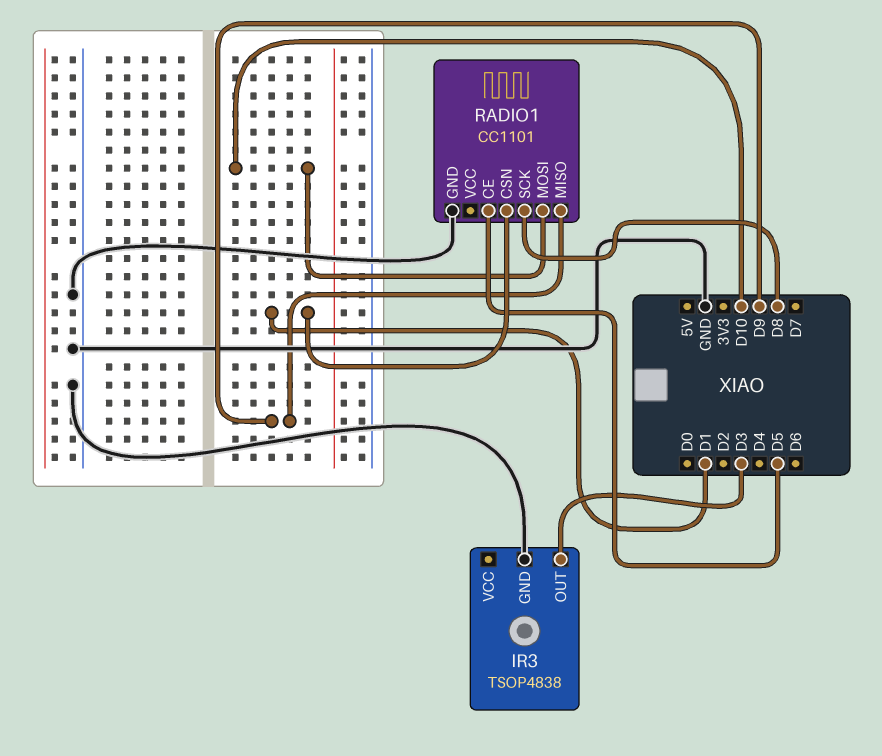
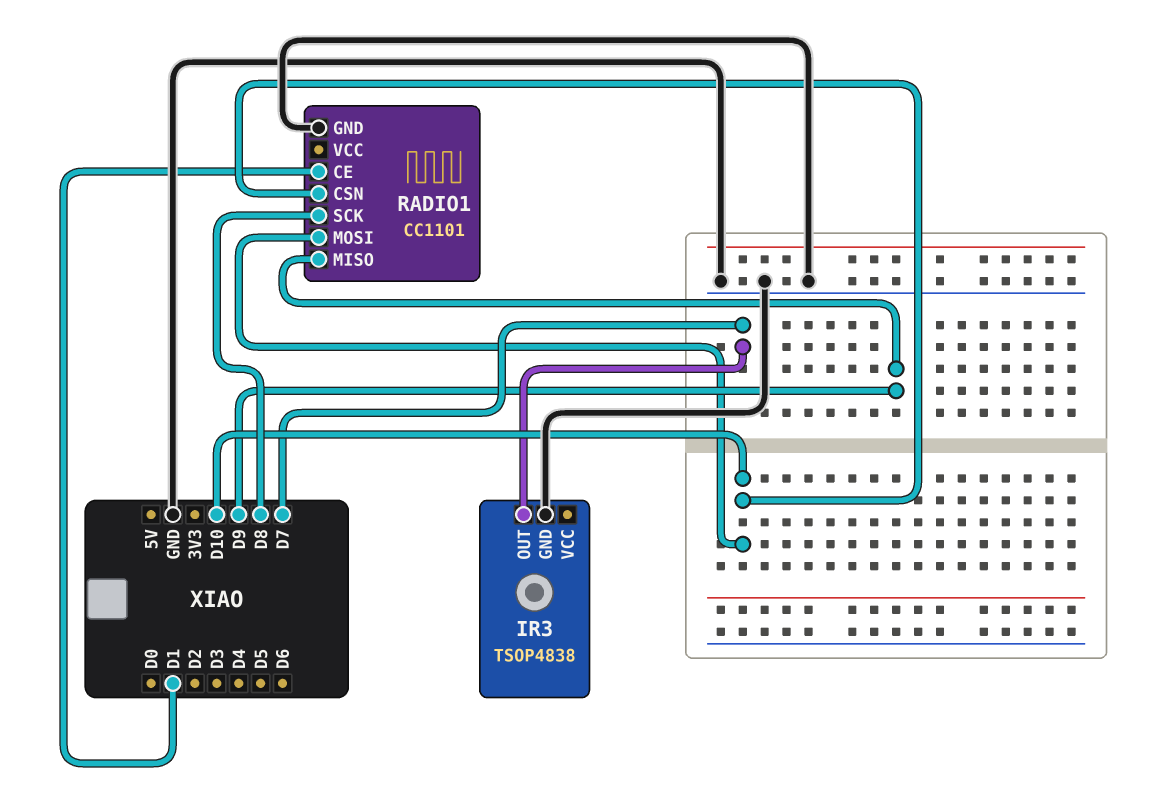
IR3 pin OUT: D3 -> D7
RADIO1 pin CE: D5 -> D1
RADIO1 pin CSN: D1 -> D10

